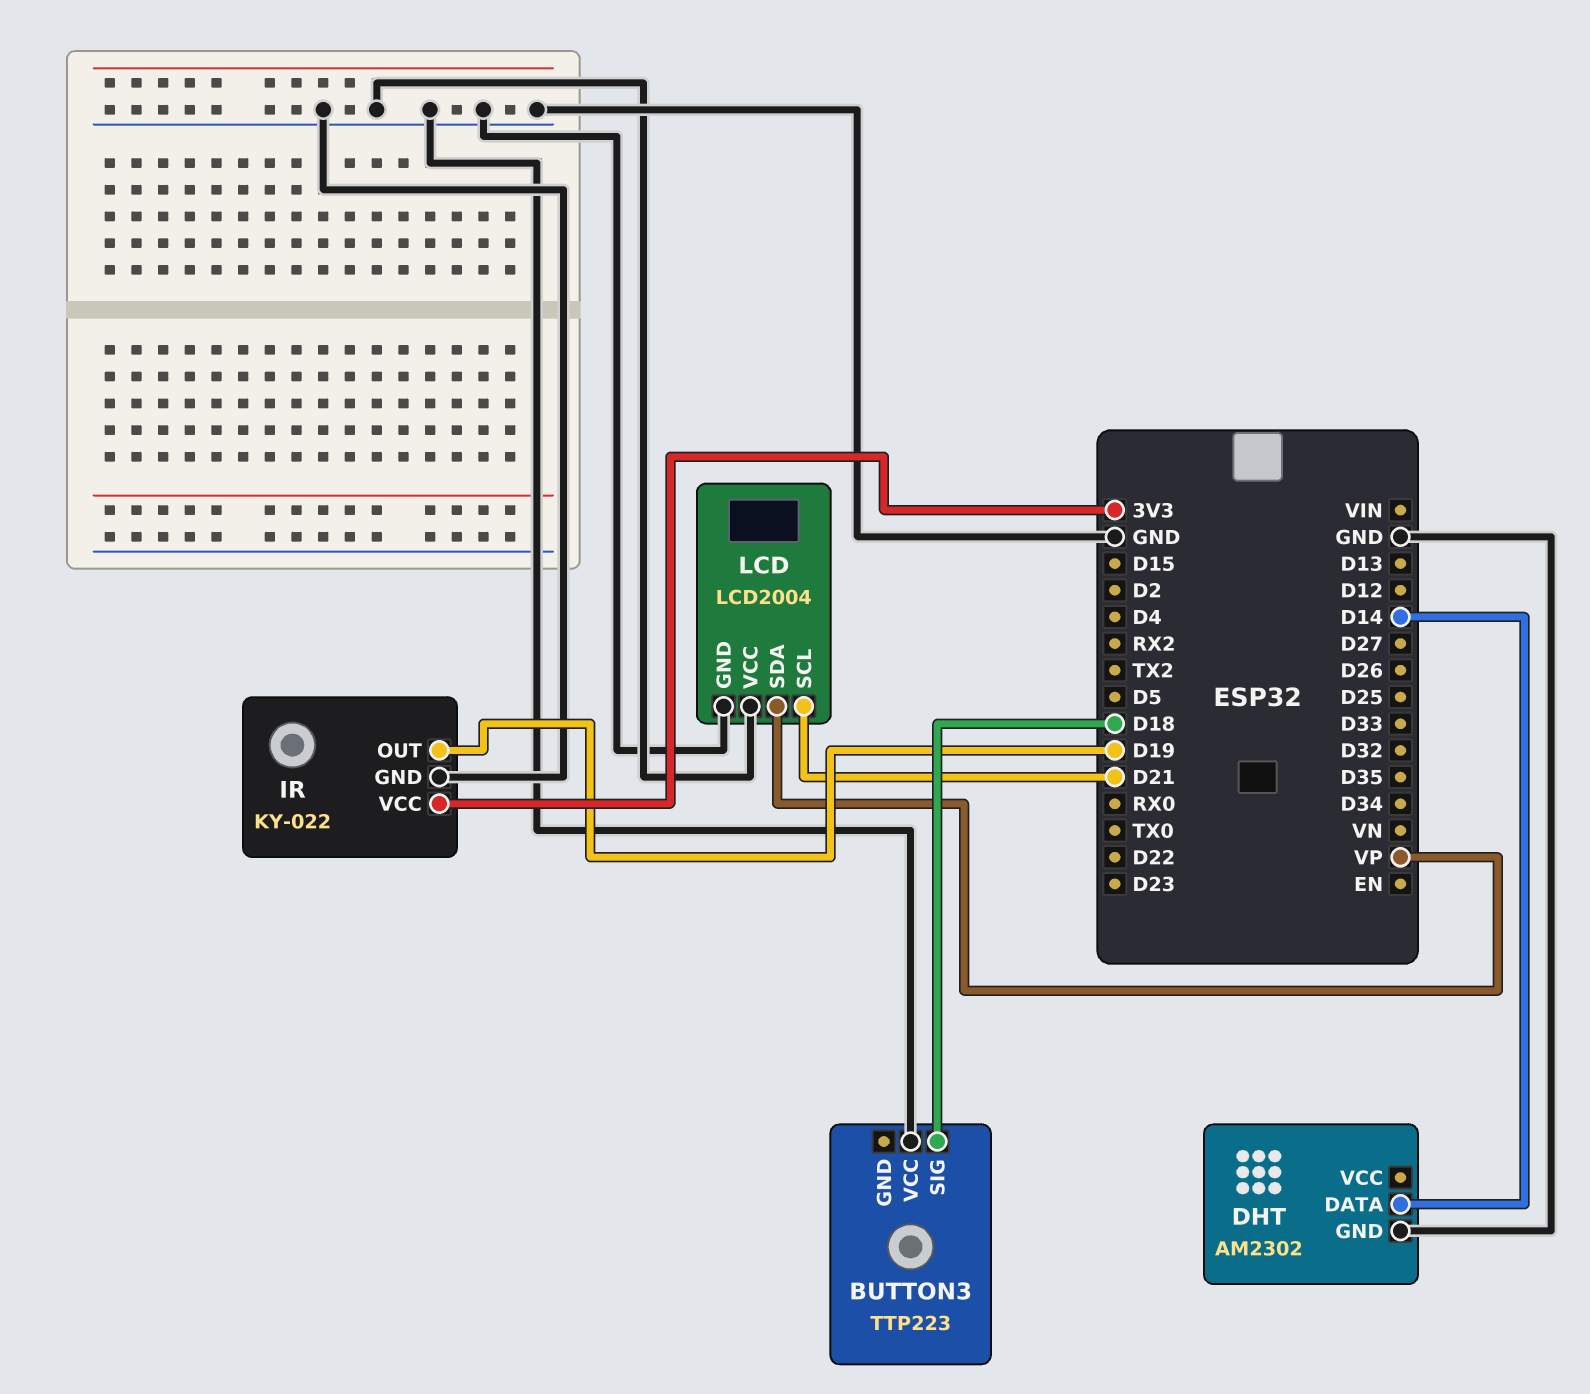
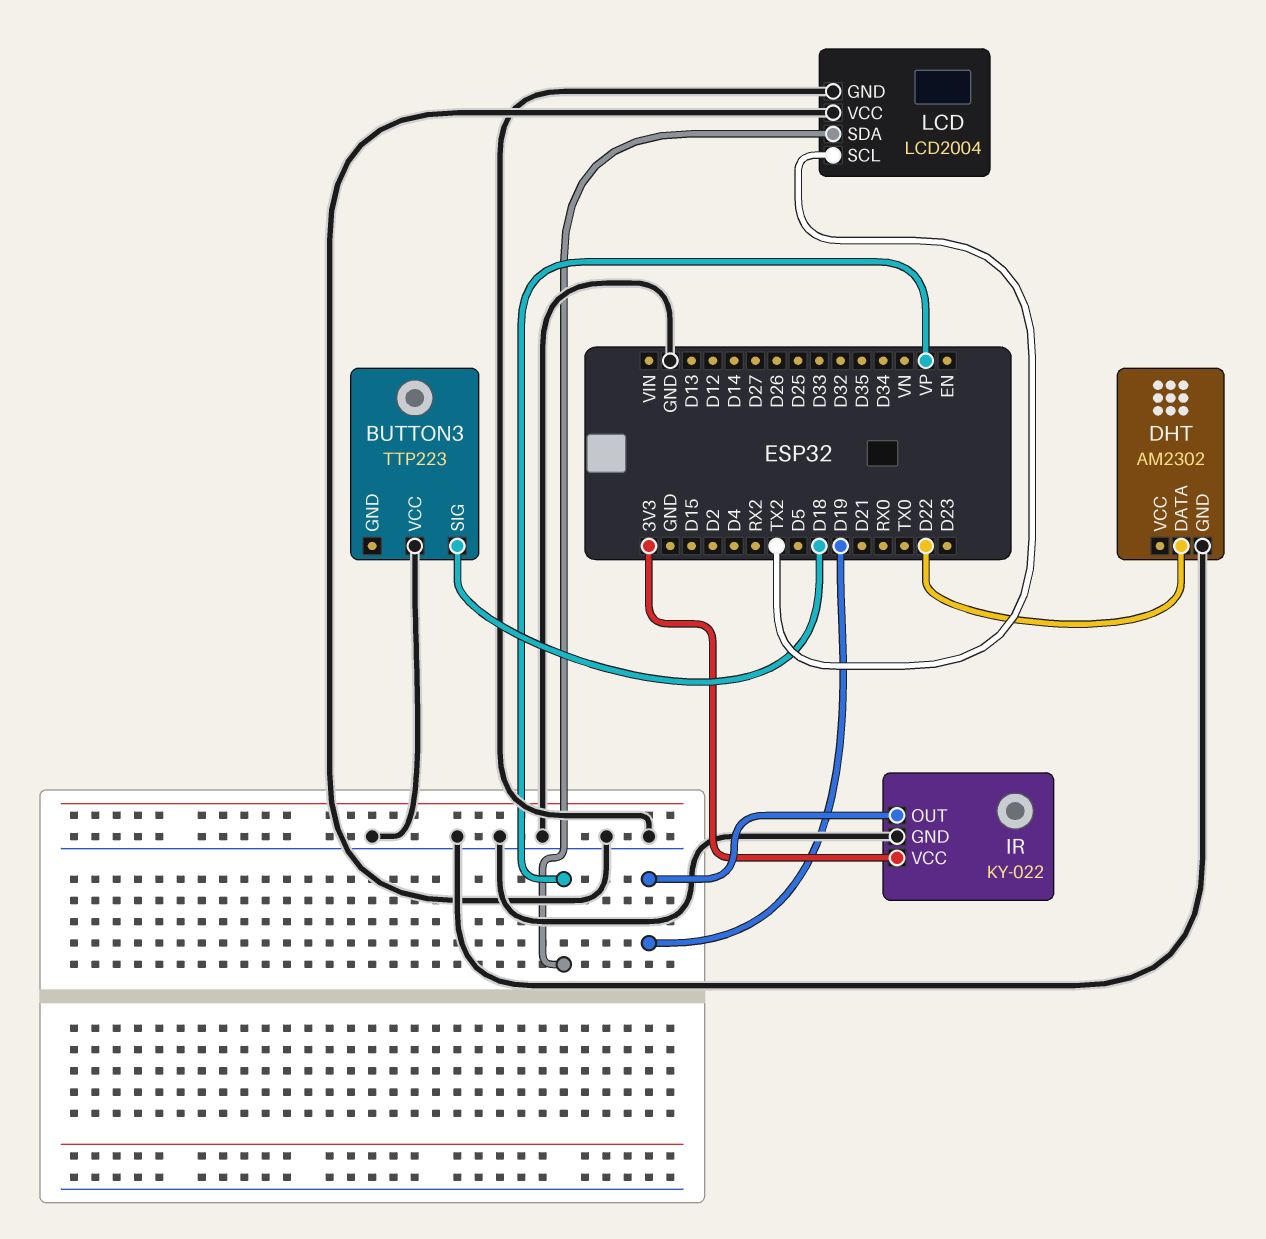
DHT pin DATA: D14 -> D22
LCD pin SCL: D21 -> TX2

